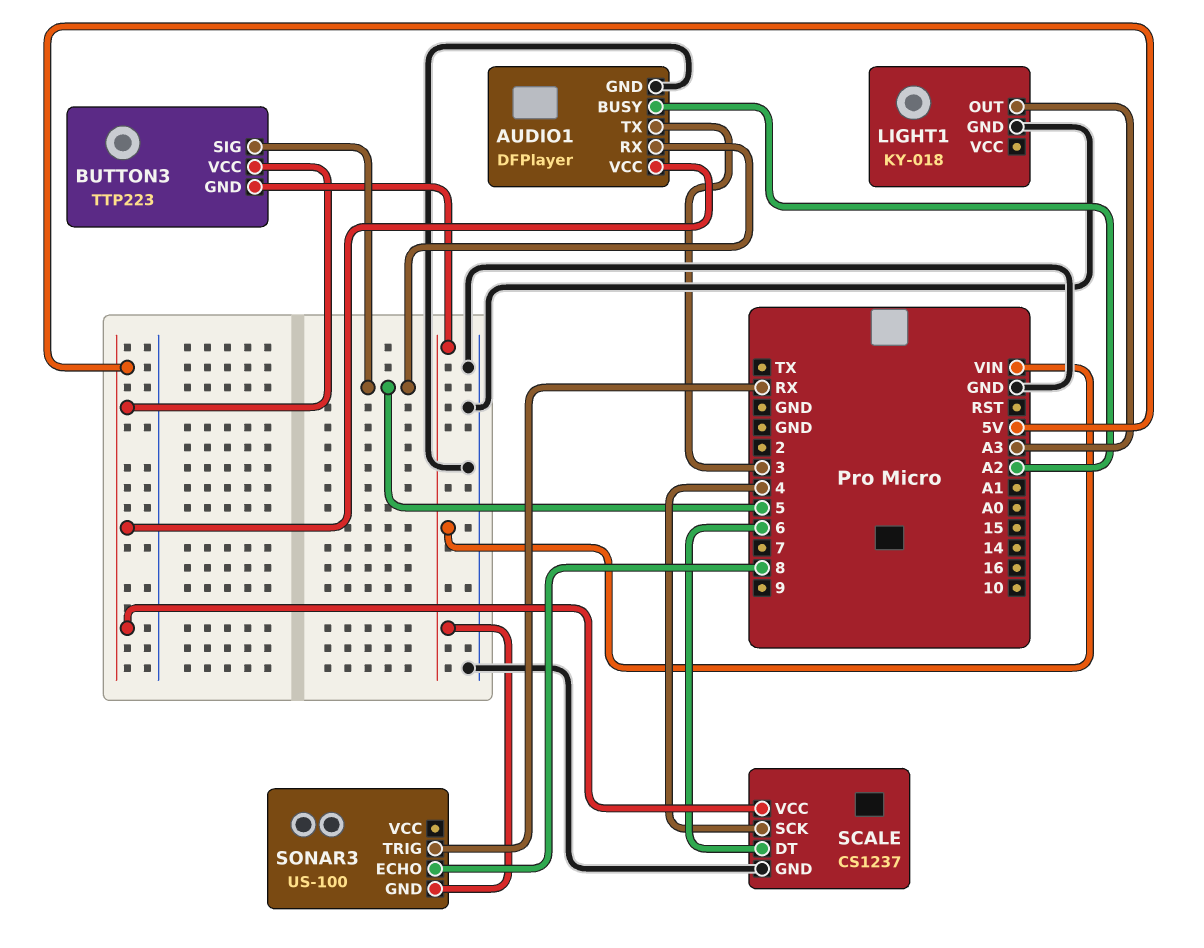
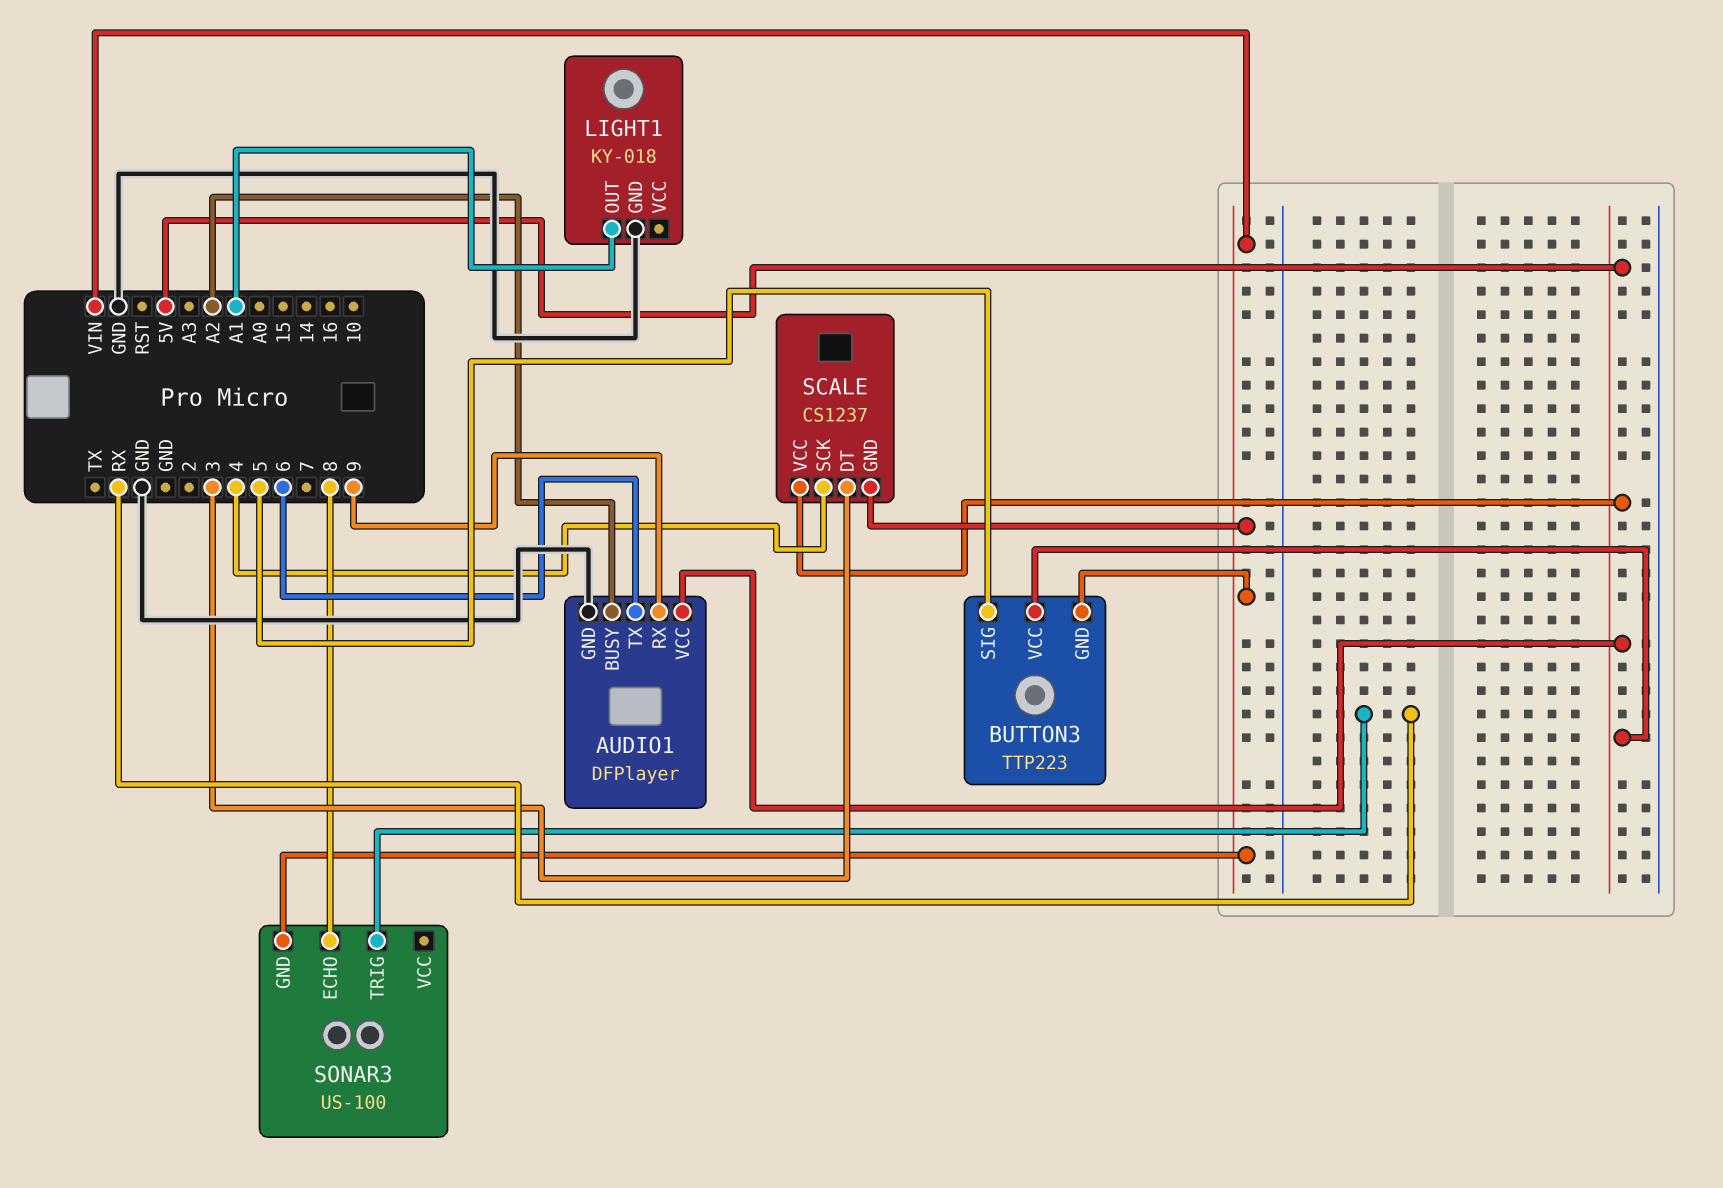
AUDIO1 pin RX: 5 -> 9
AUDIO1 pin TX: 3 -> 6
LIGHT1 pin OUT: A3 -> A1
SCALE pin DT: 6 -> 3
SCALE pin GND: GND -> VIN

